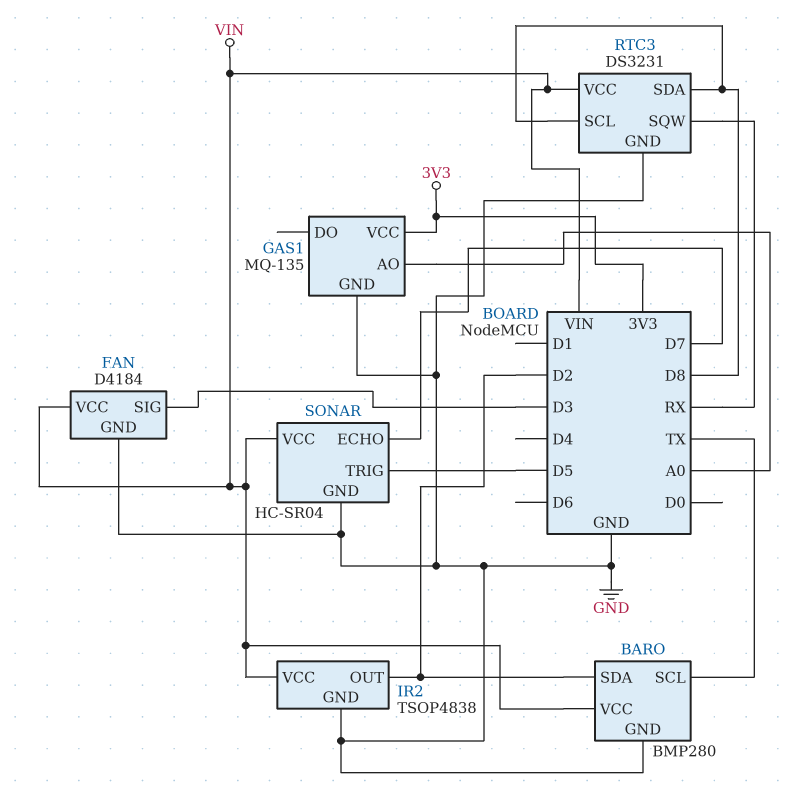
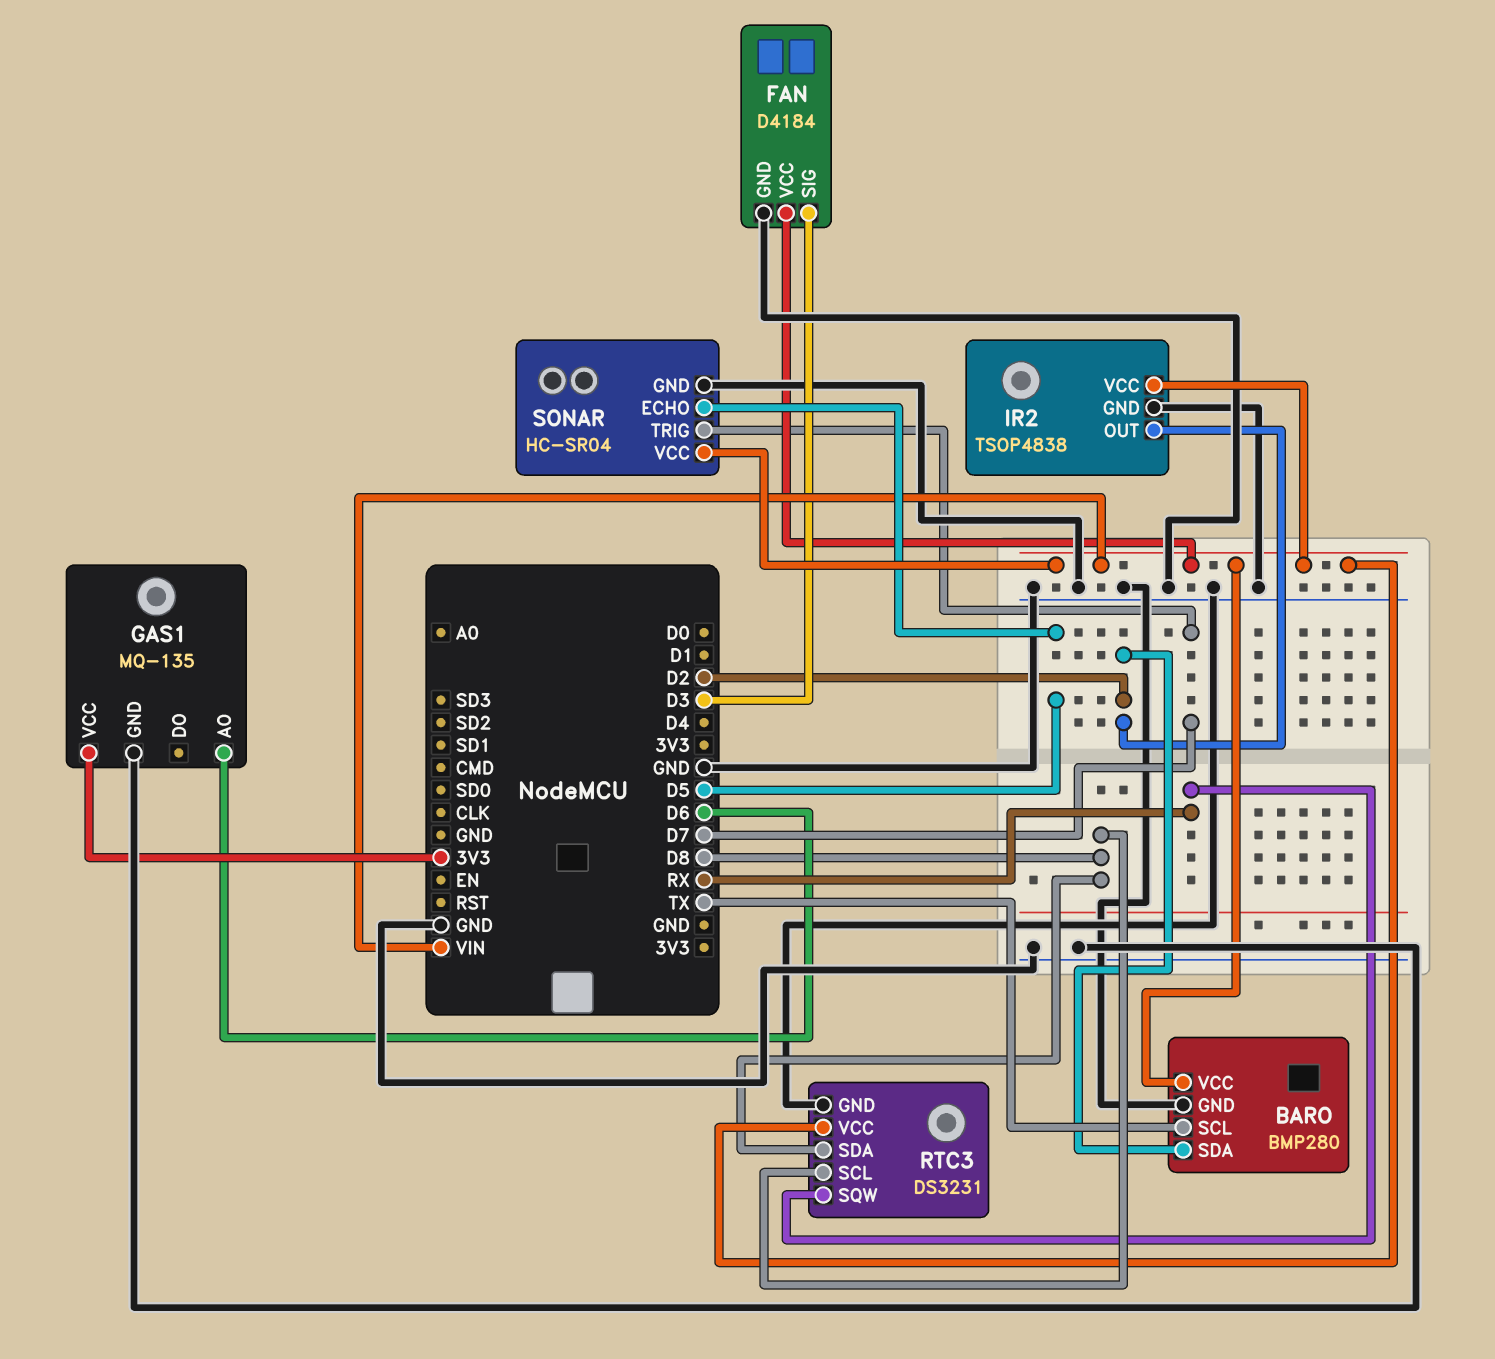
GAS1 pin AO: A0 -> D6
SONAR pin ECHO: D7 -> D5
SONAR pin TRIG: D5 -> D7

